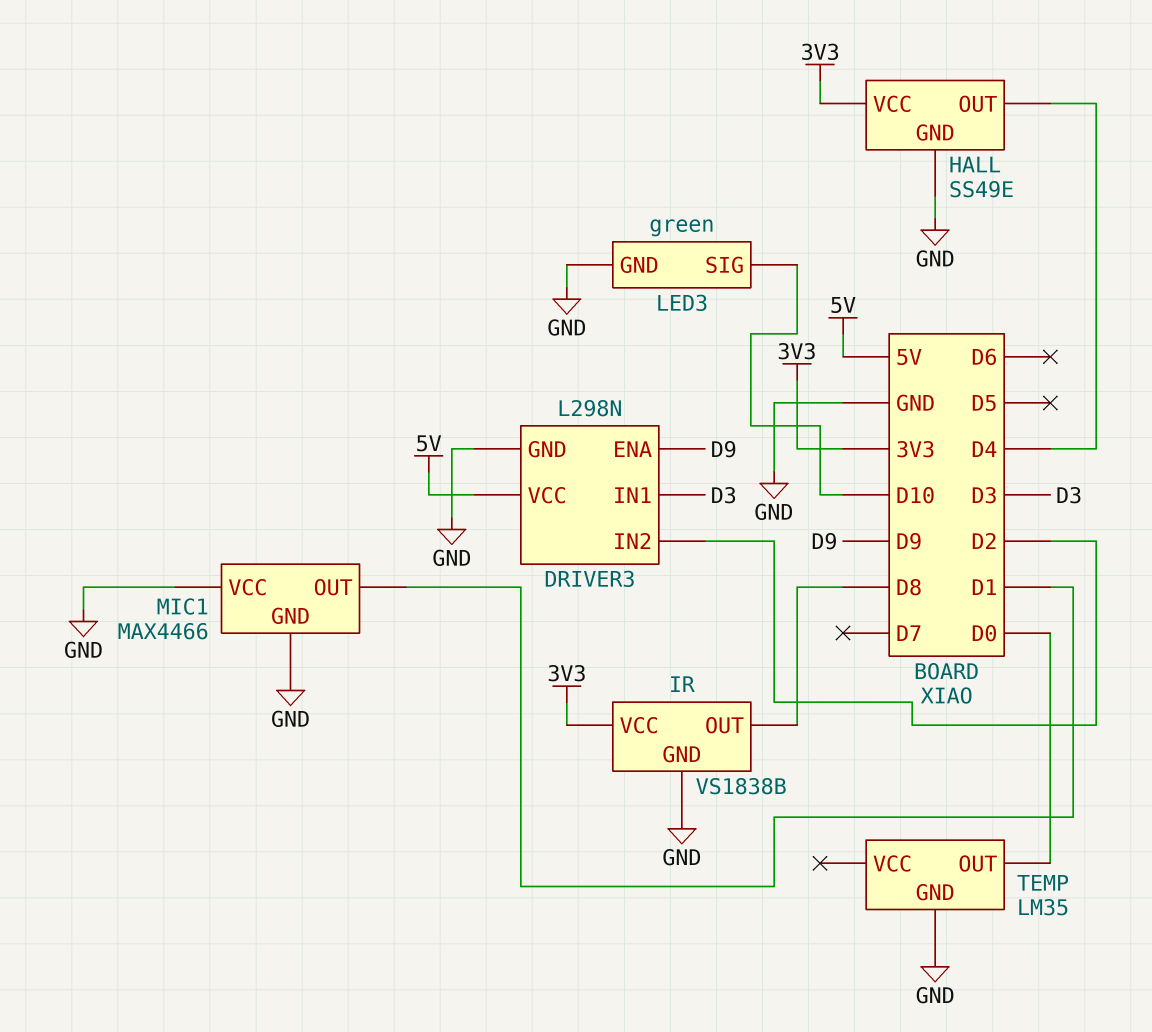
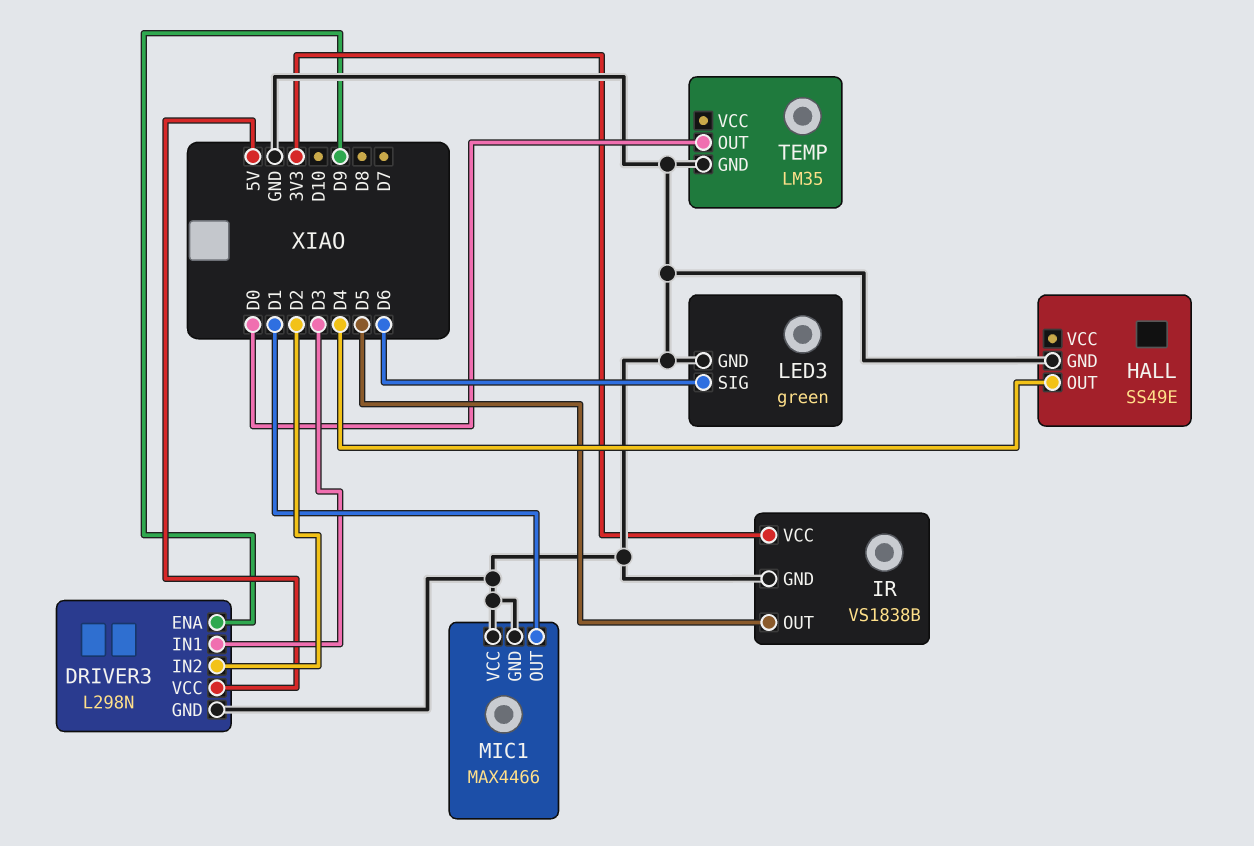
HALL pin VCC: 3V3 -> none
IR pin OUT: D8 -> D5
LED3 pin SIG: D10 -> D6

